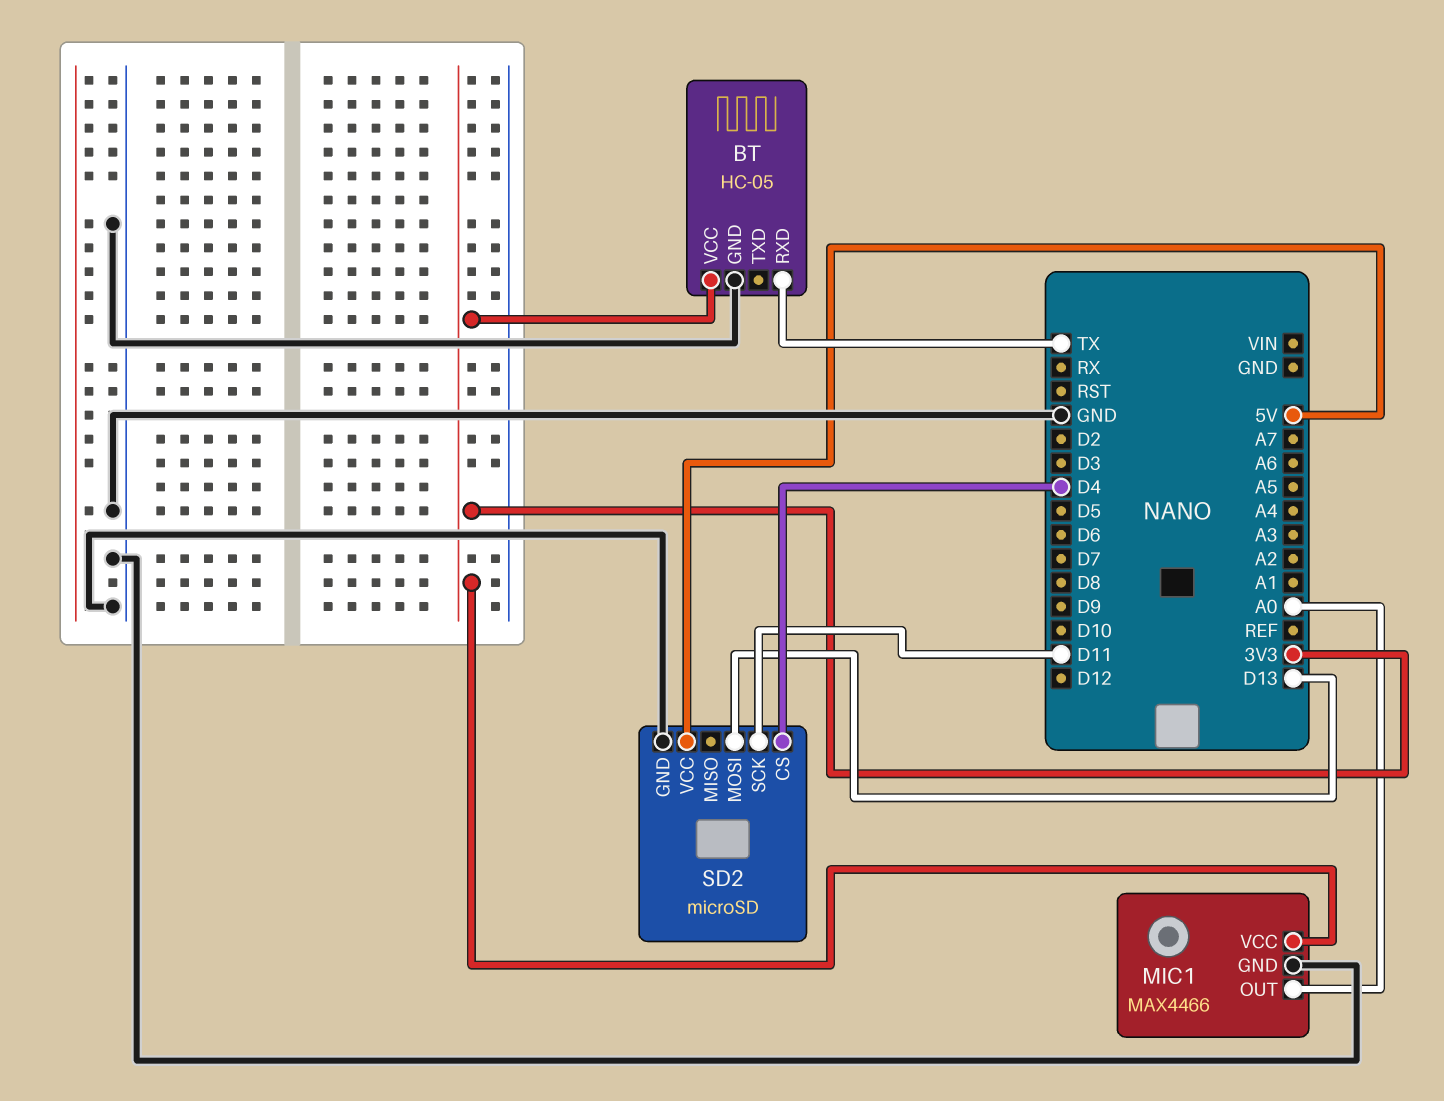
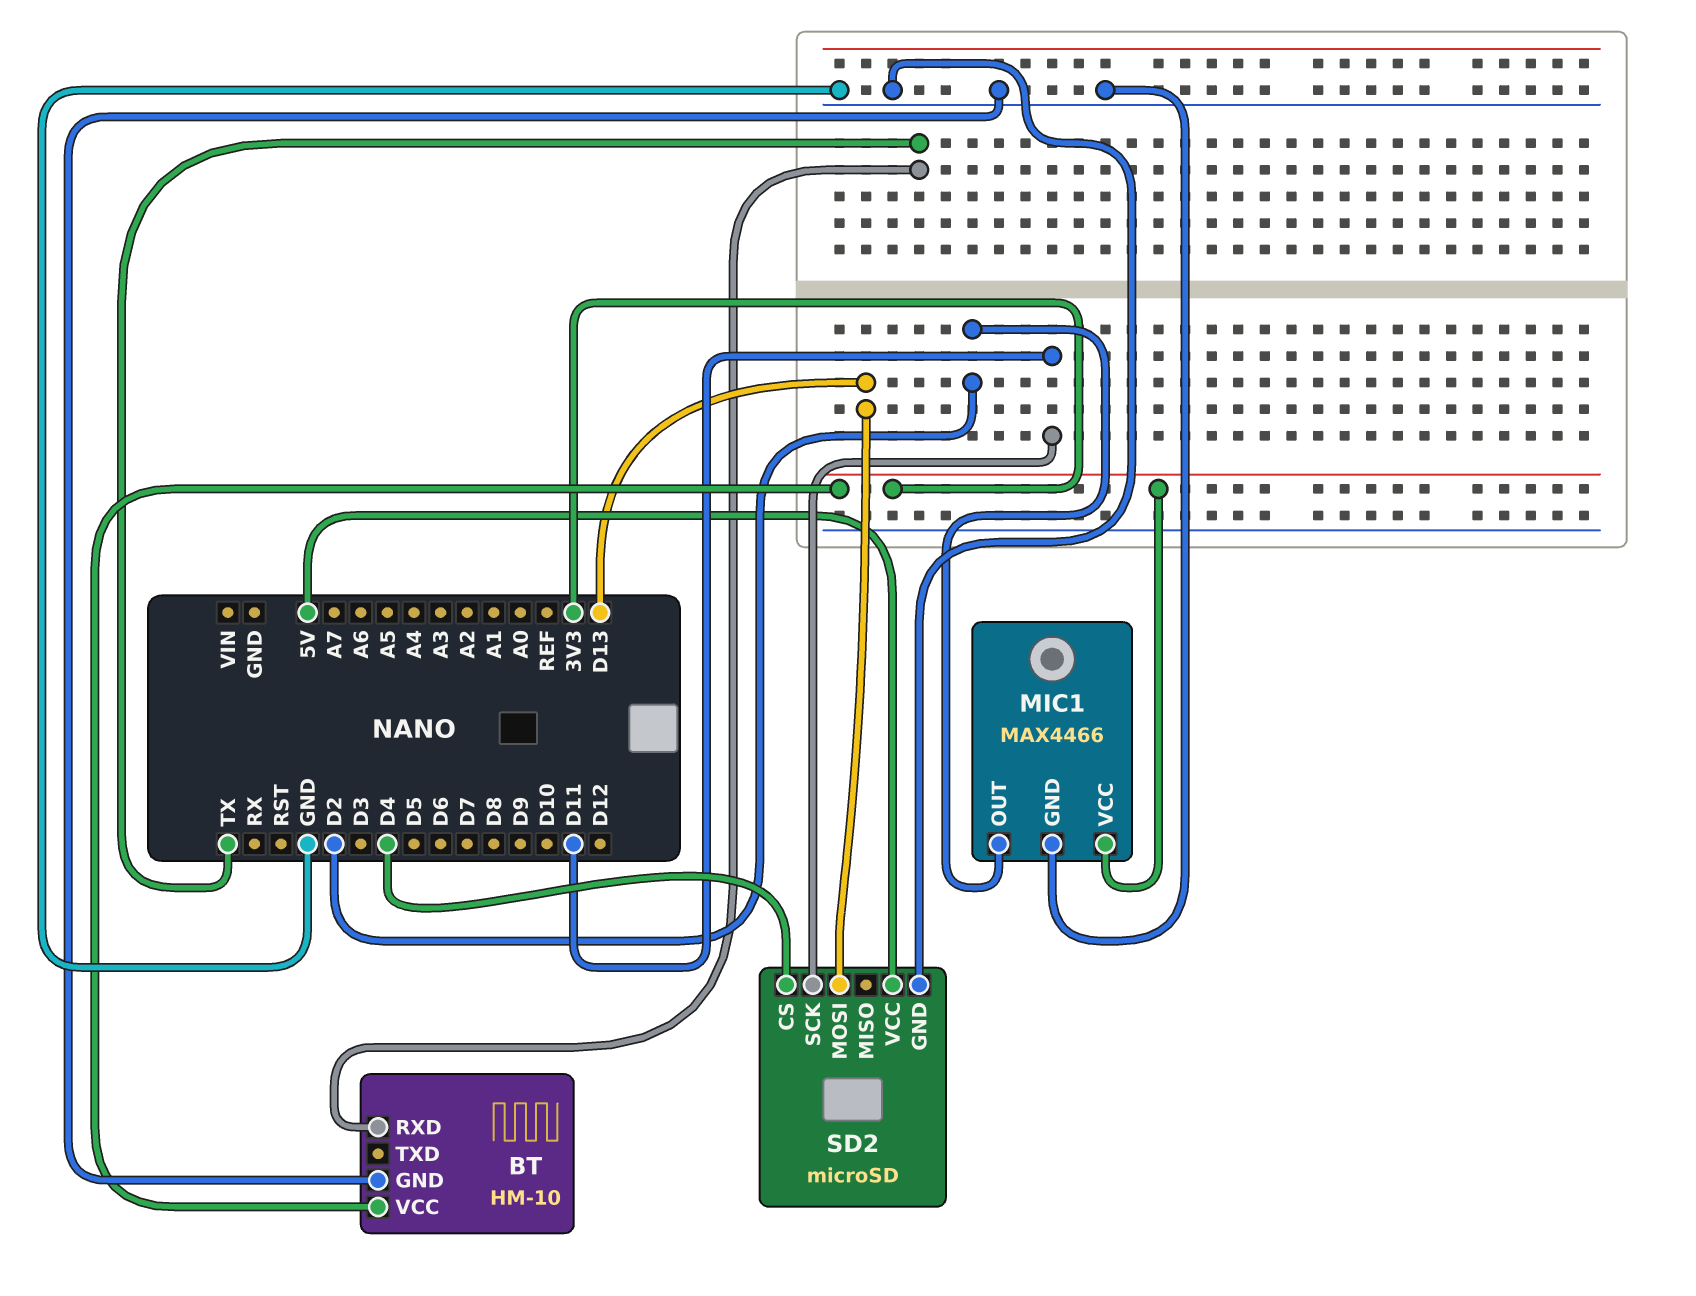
BT: HC-05 -> HM-10
MIC1 pin OUT: A0 -> D2

